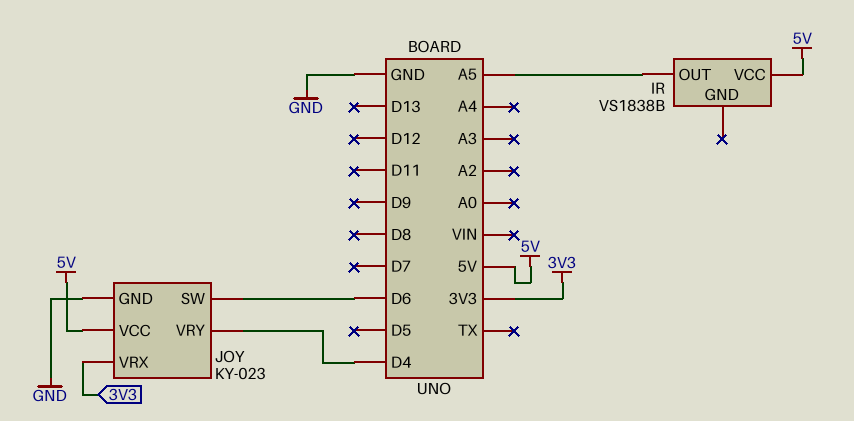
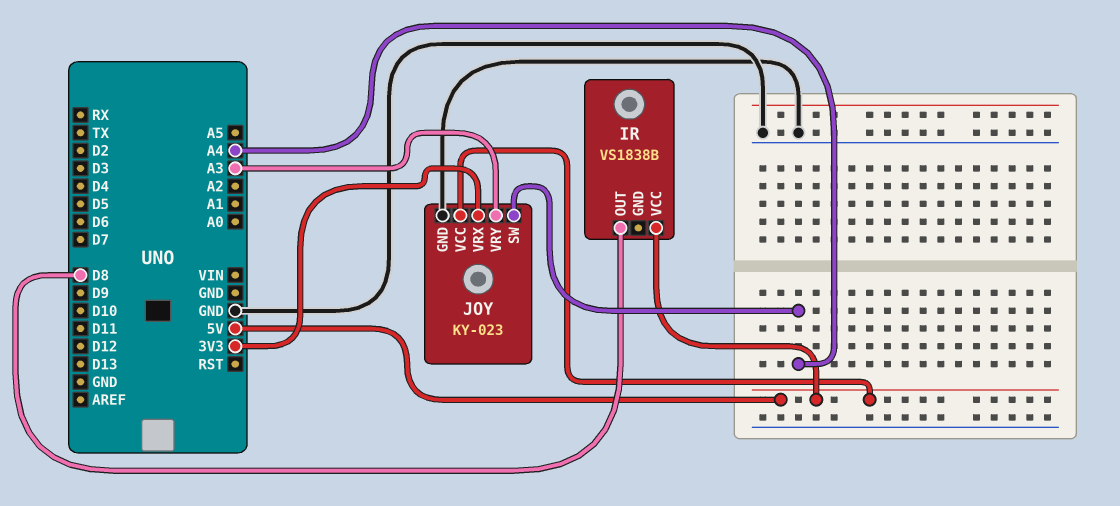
IR pin OUT: A5 -> D8
JOY pin SW: D6 -> A4
JOY pin VRY: D4 -> A3

